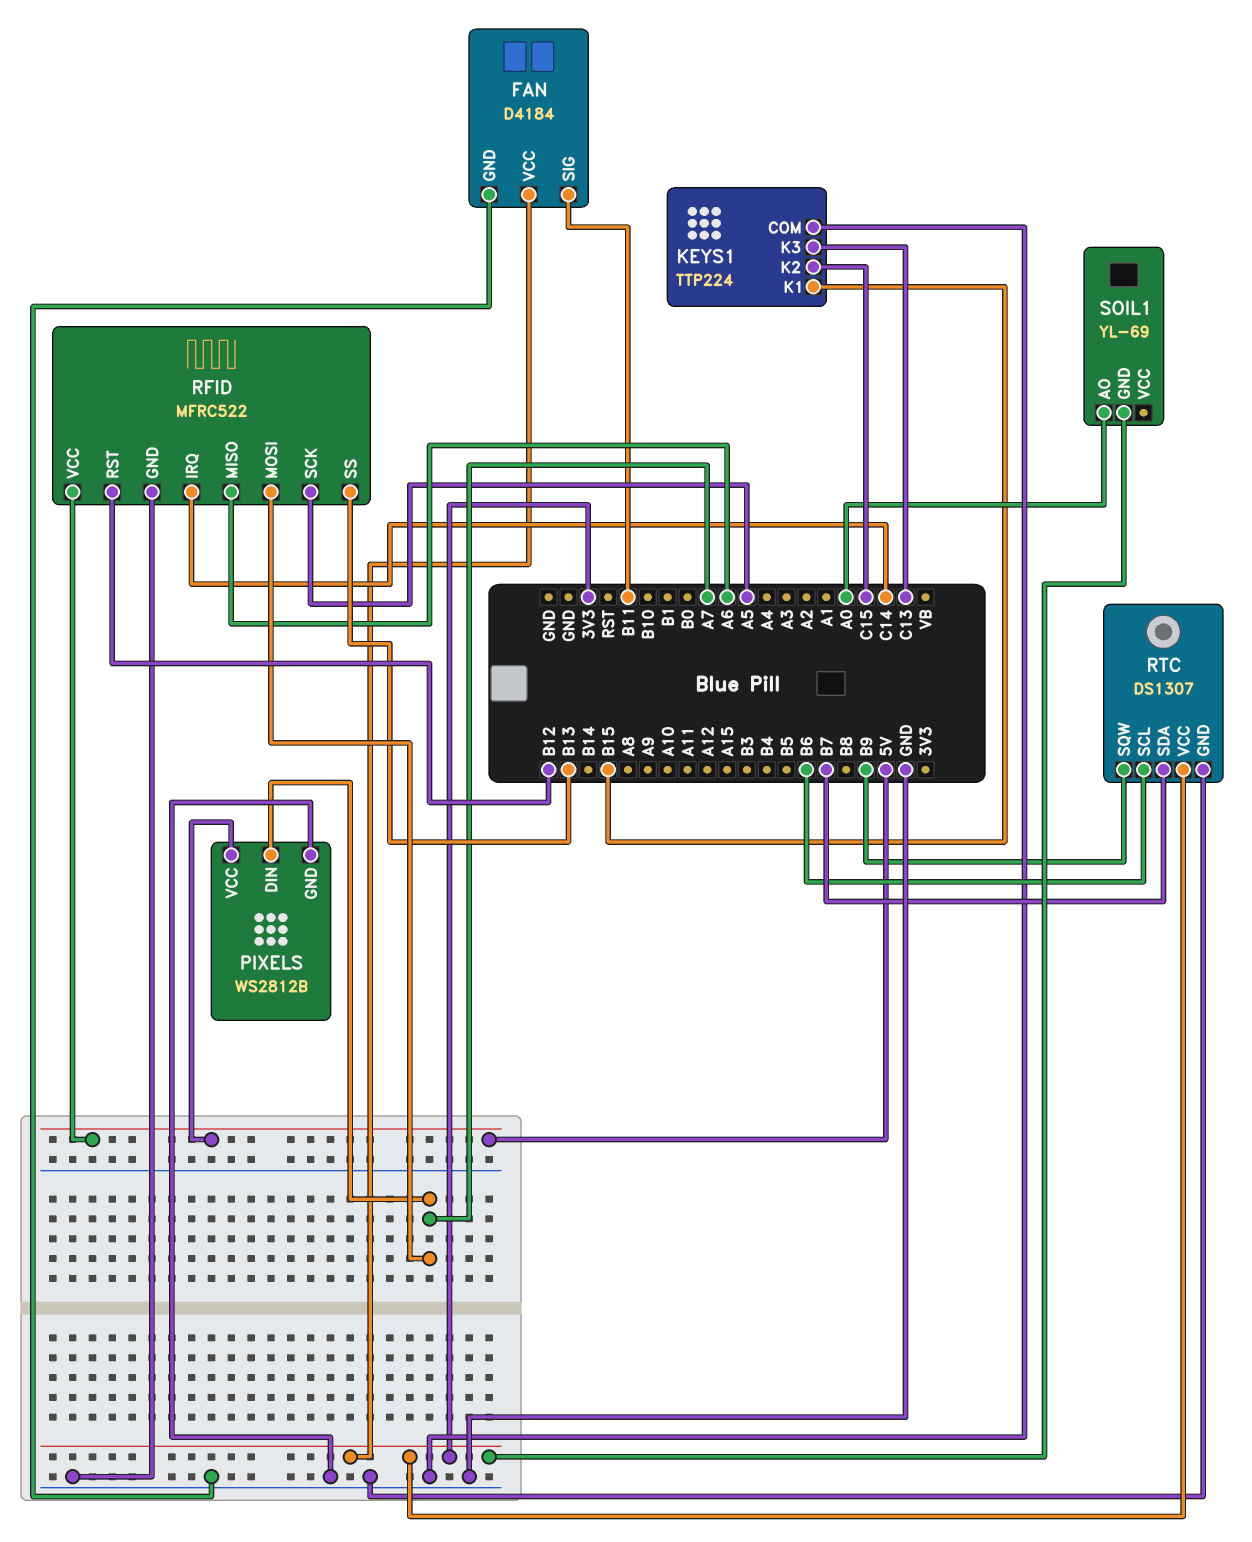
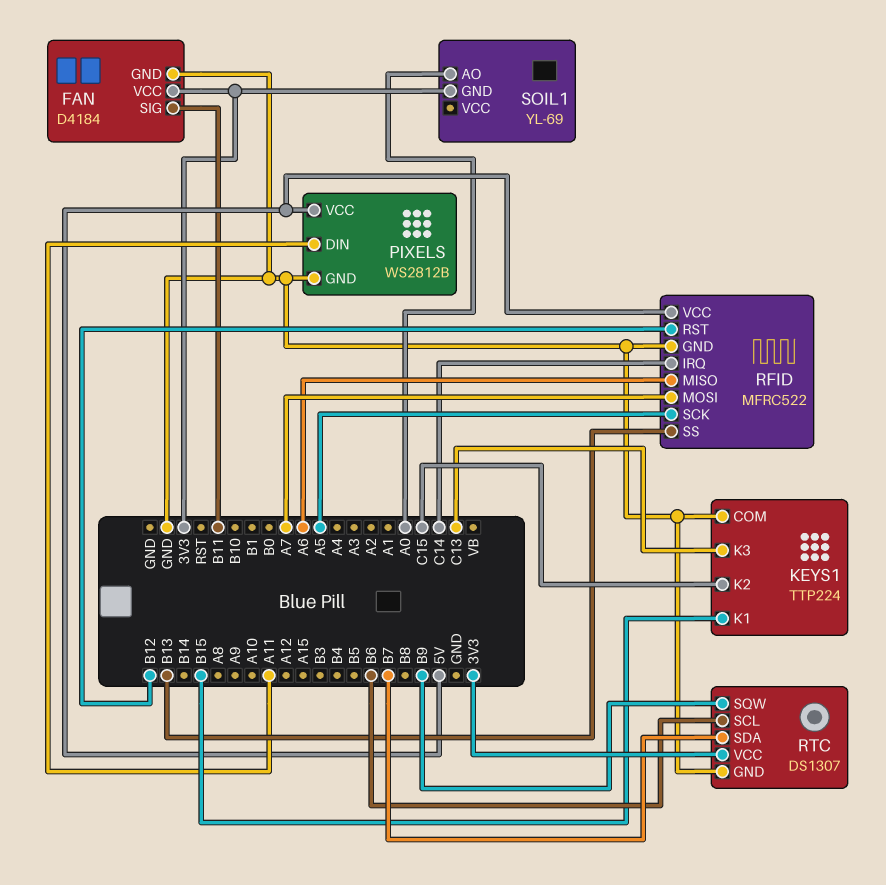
PIXELS pin DIN: A7 -> A11

